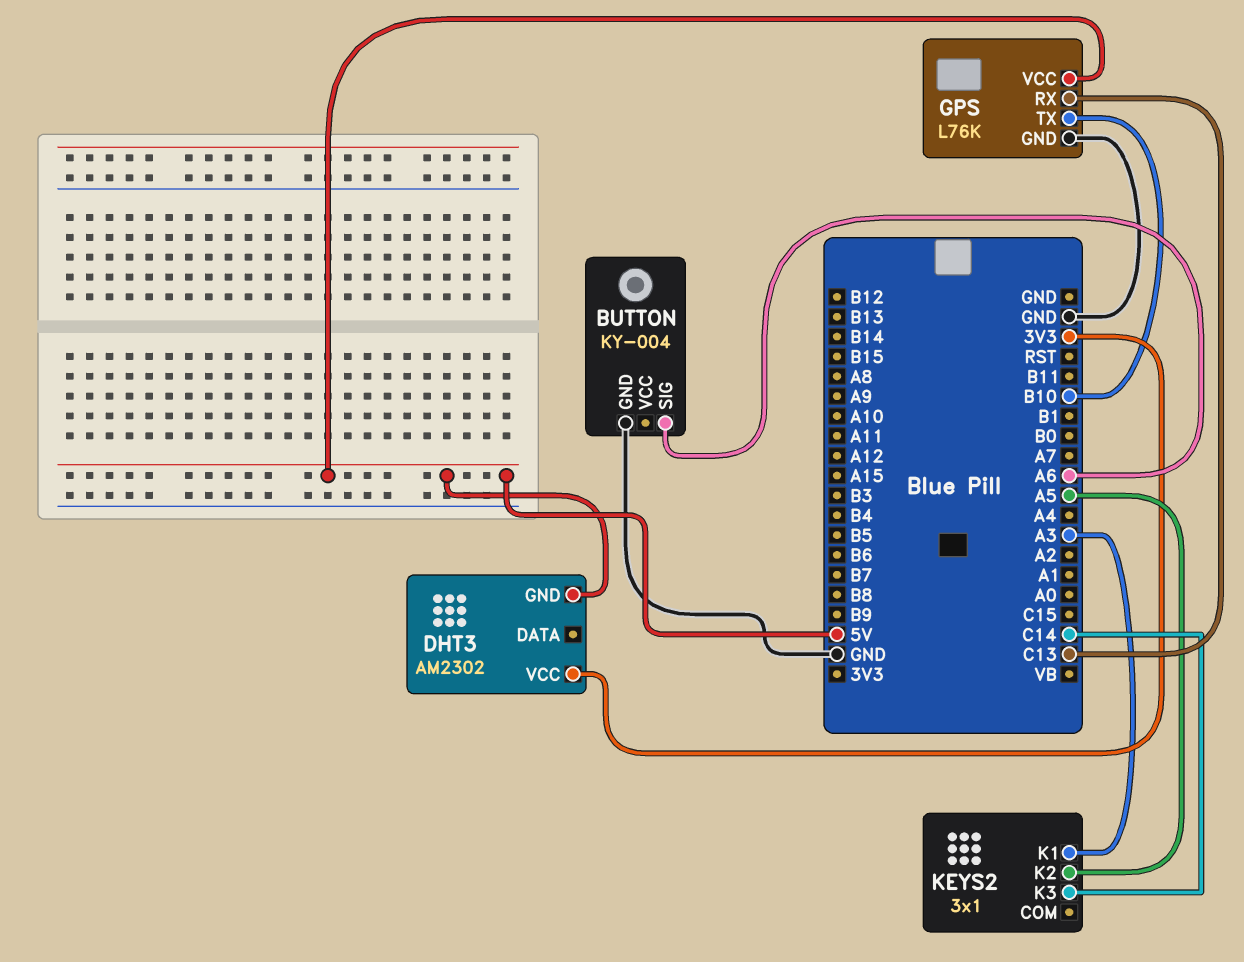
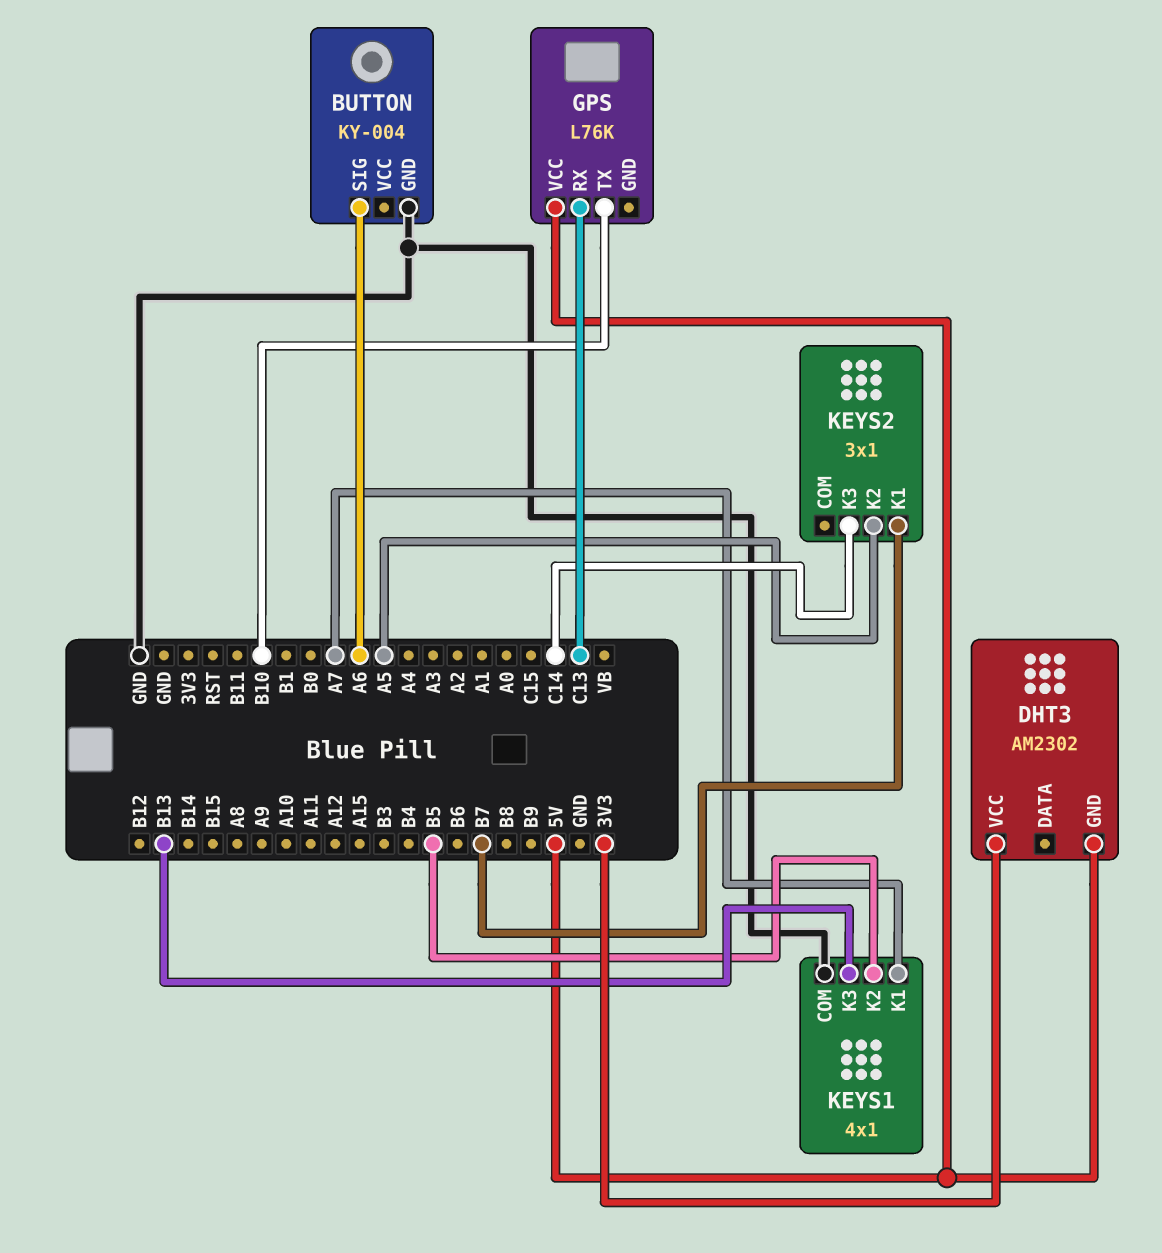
GPS pin GND: GND -> none
KEYS1: none -> 4x1
KEYS1 pin COM: none -> GND
KEYS1 pin K1: none -> A7
KEYS1 pin K2: none -> B5
KEYS1 pin K3: none -> B13
KEYS2 pin K1: A3 -> B7

